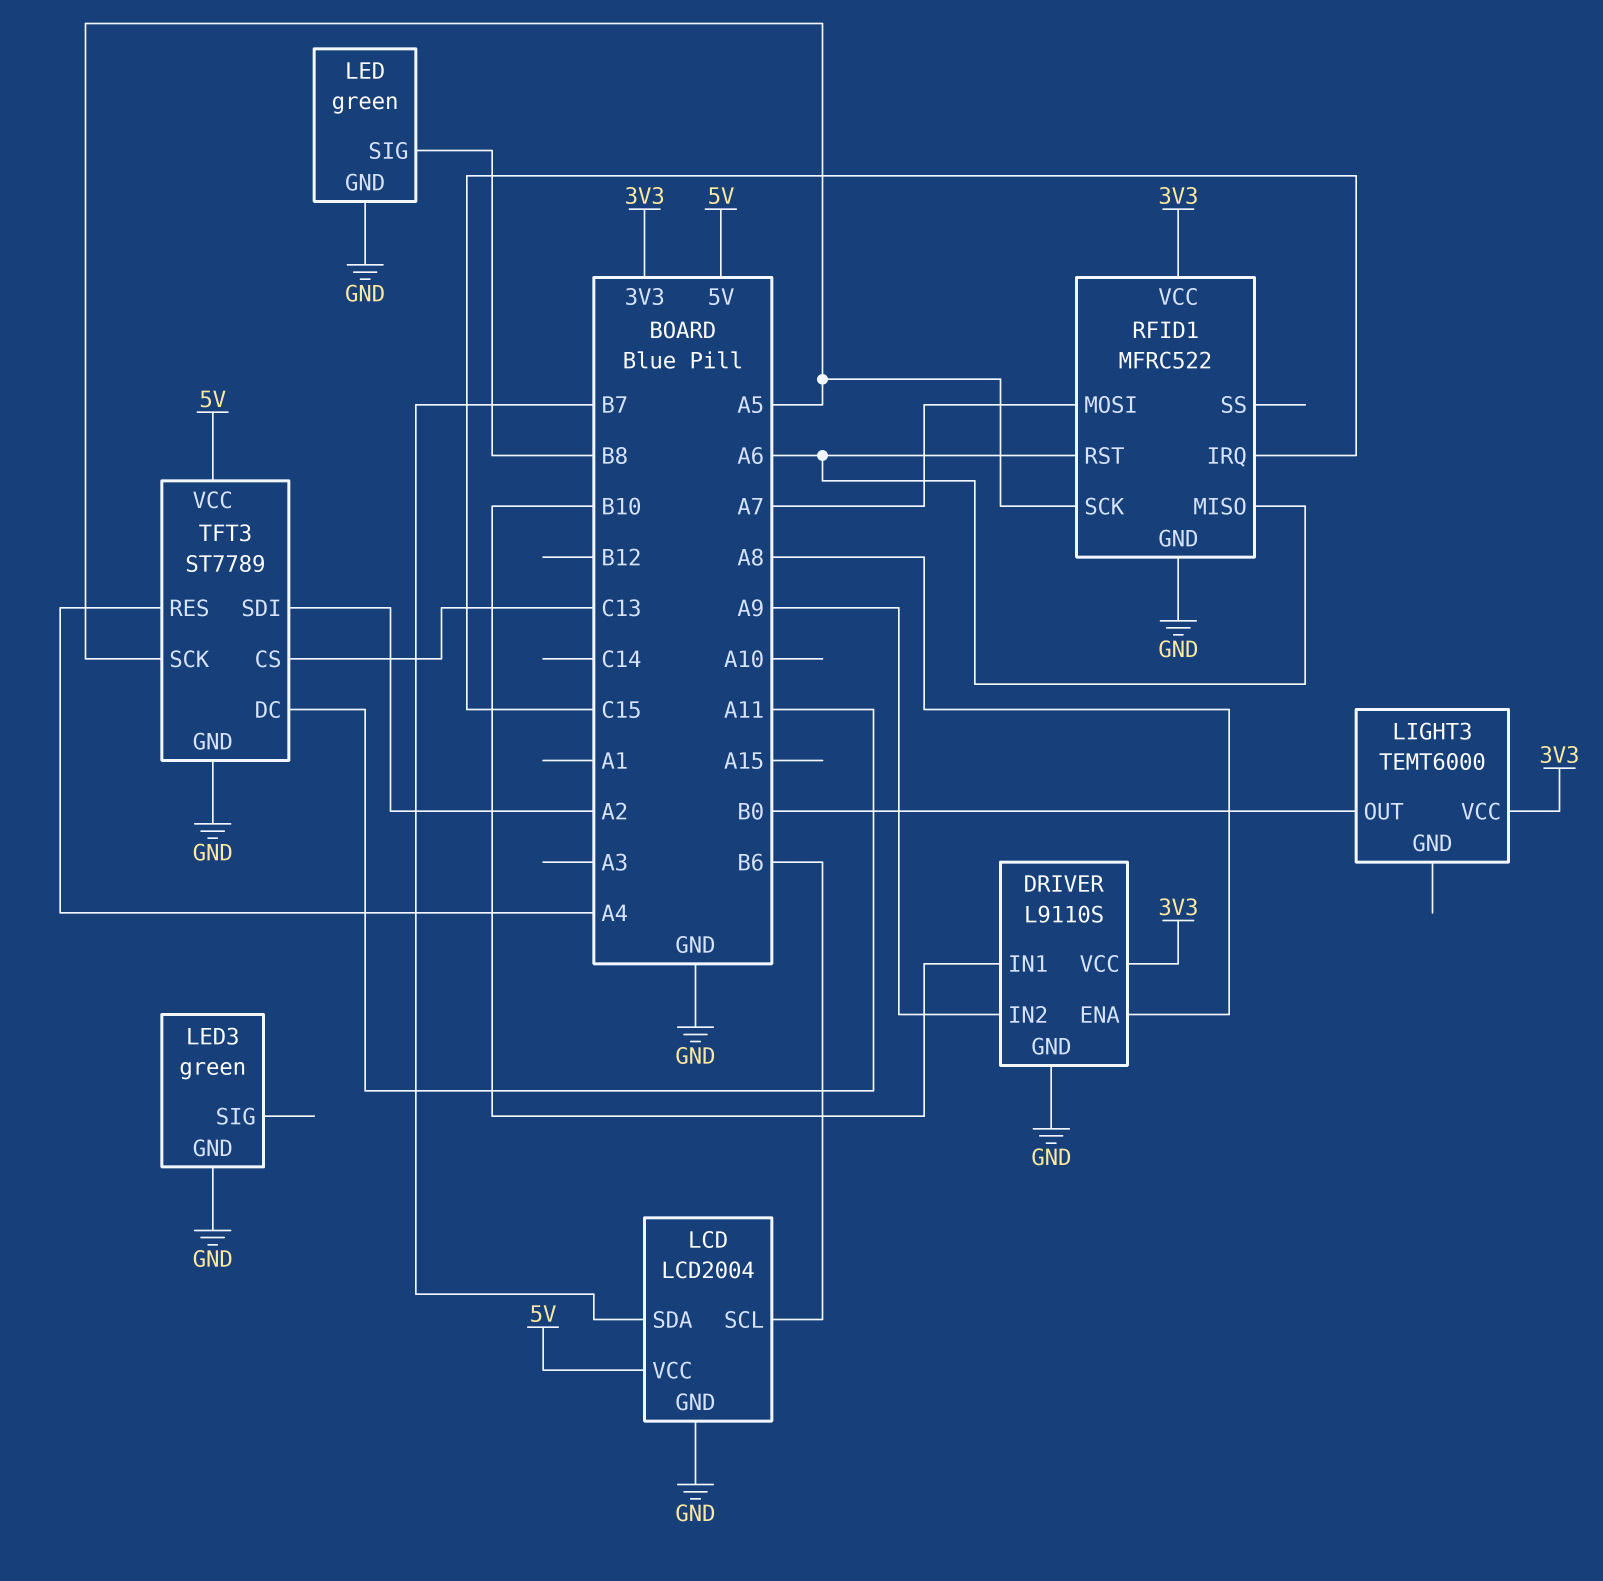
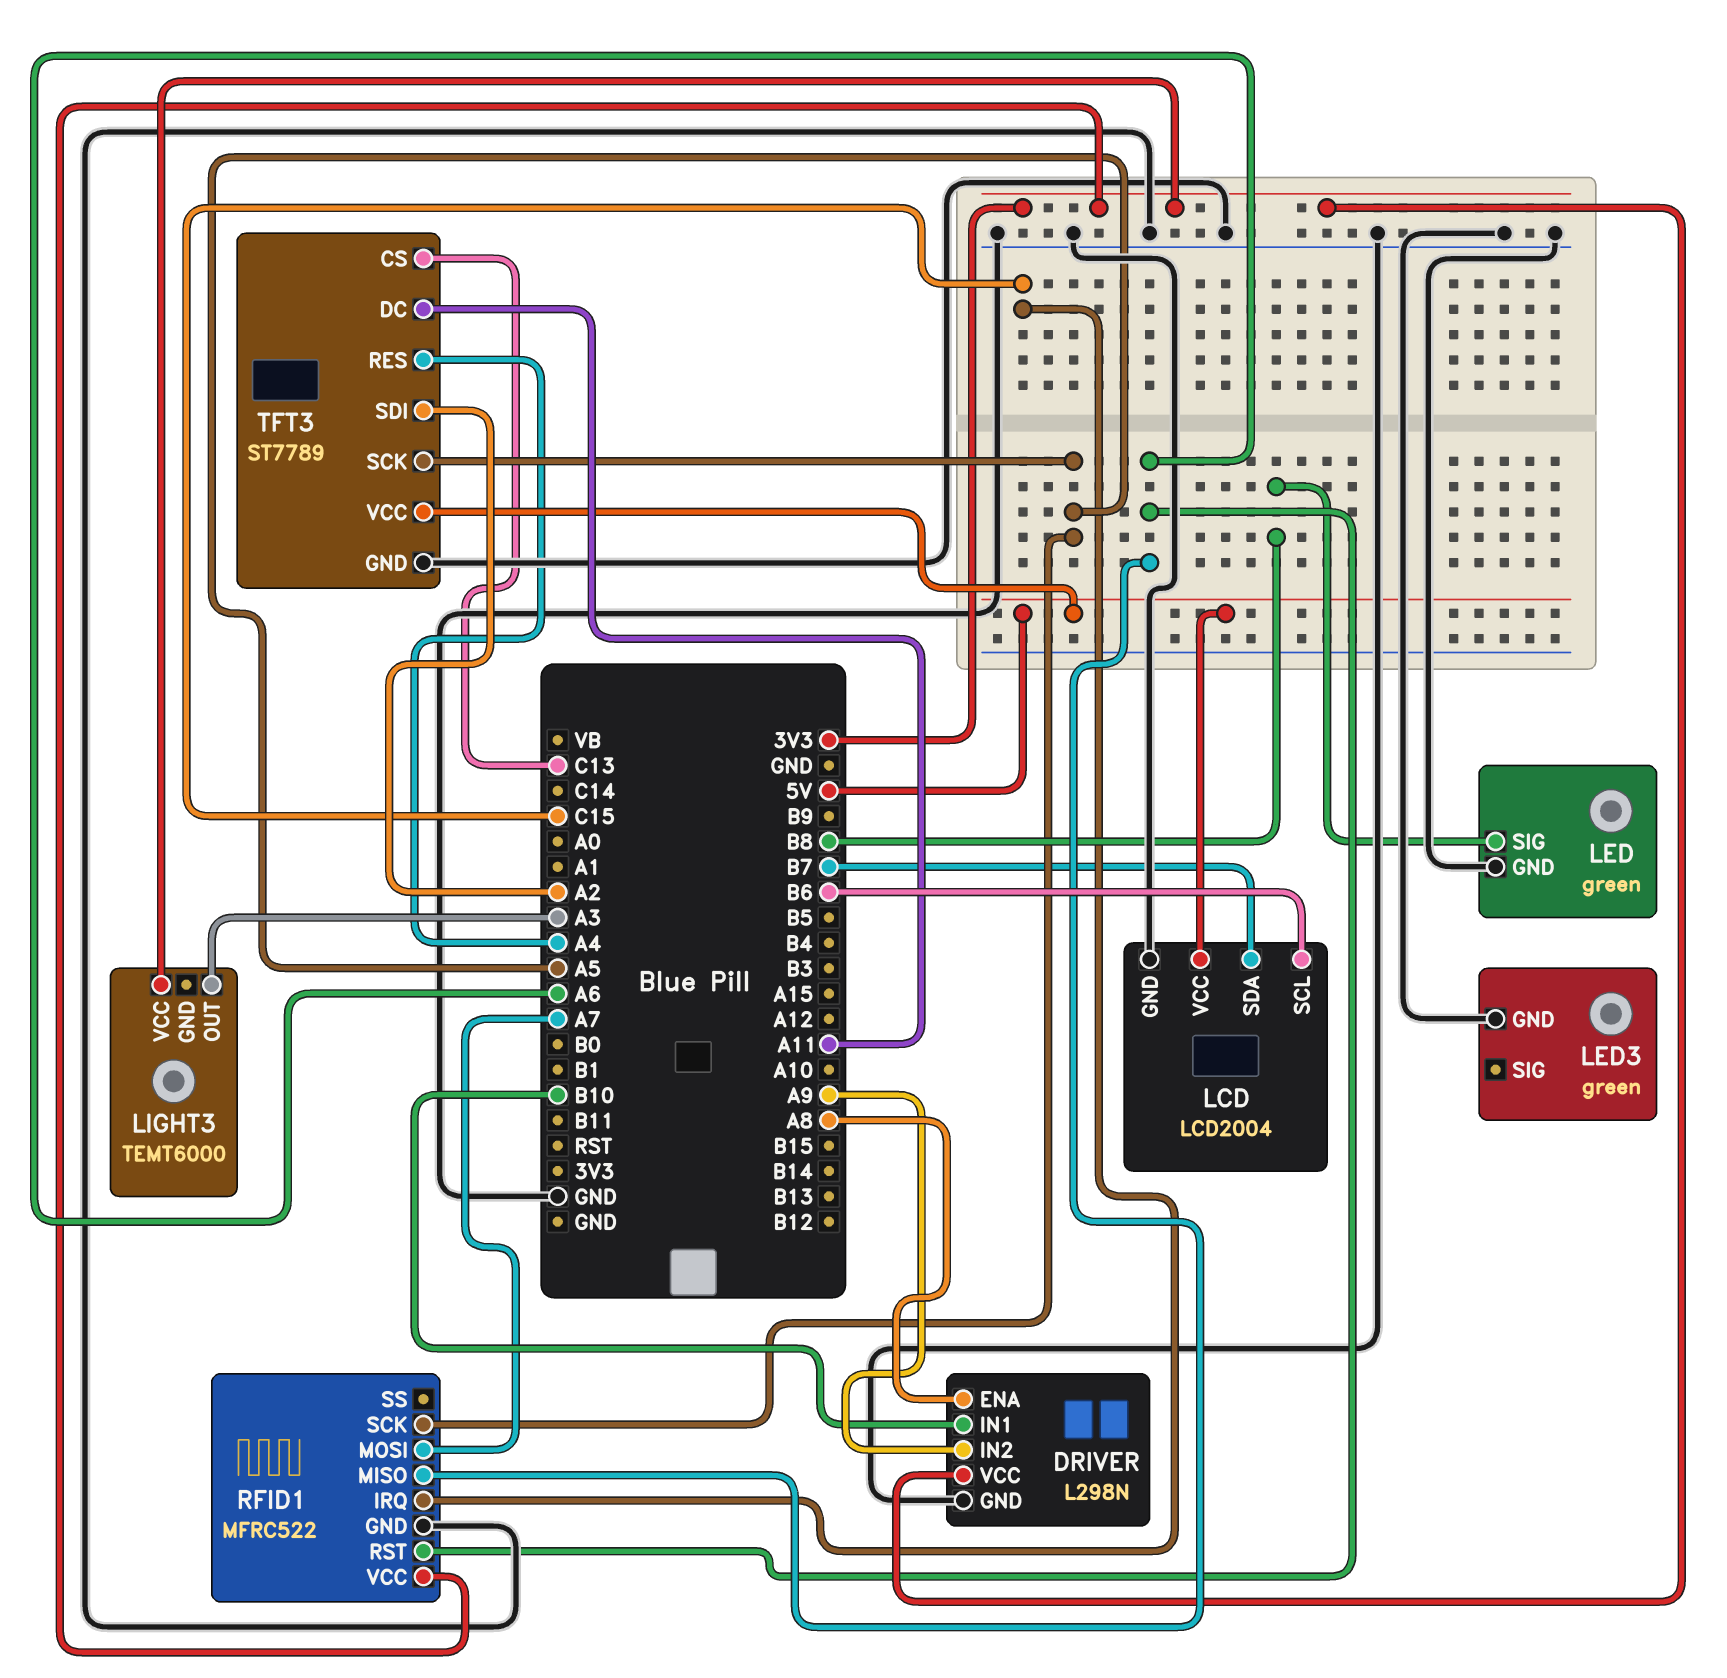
DRIVER: L9110S -> L298N
LIGHT3 pin OUT: B0 -> A3

